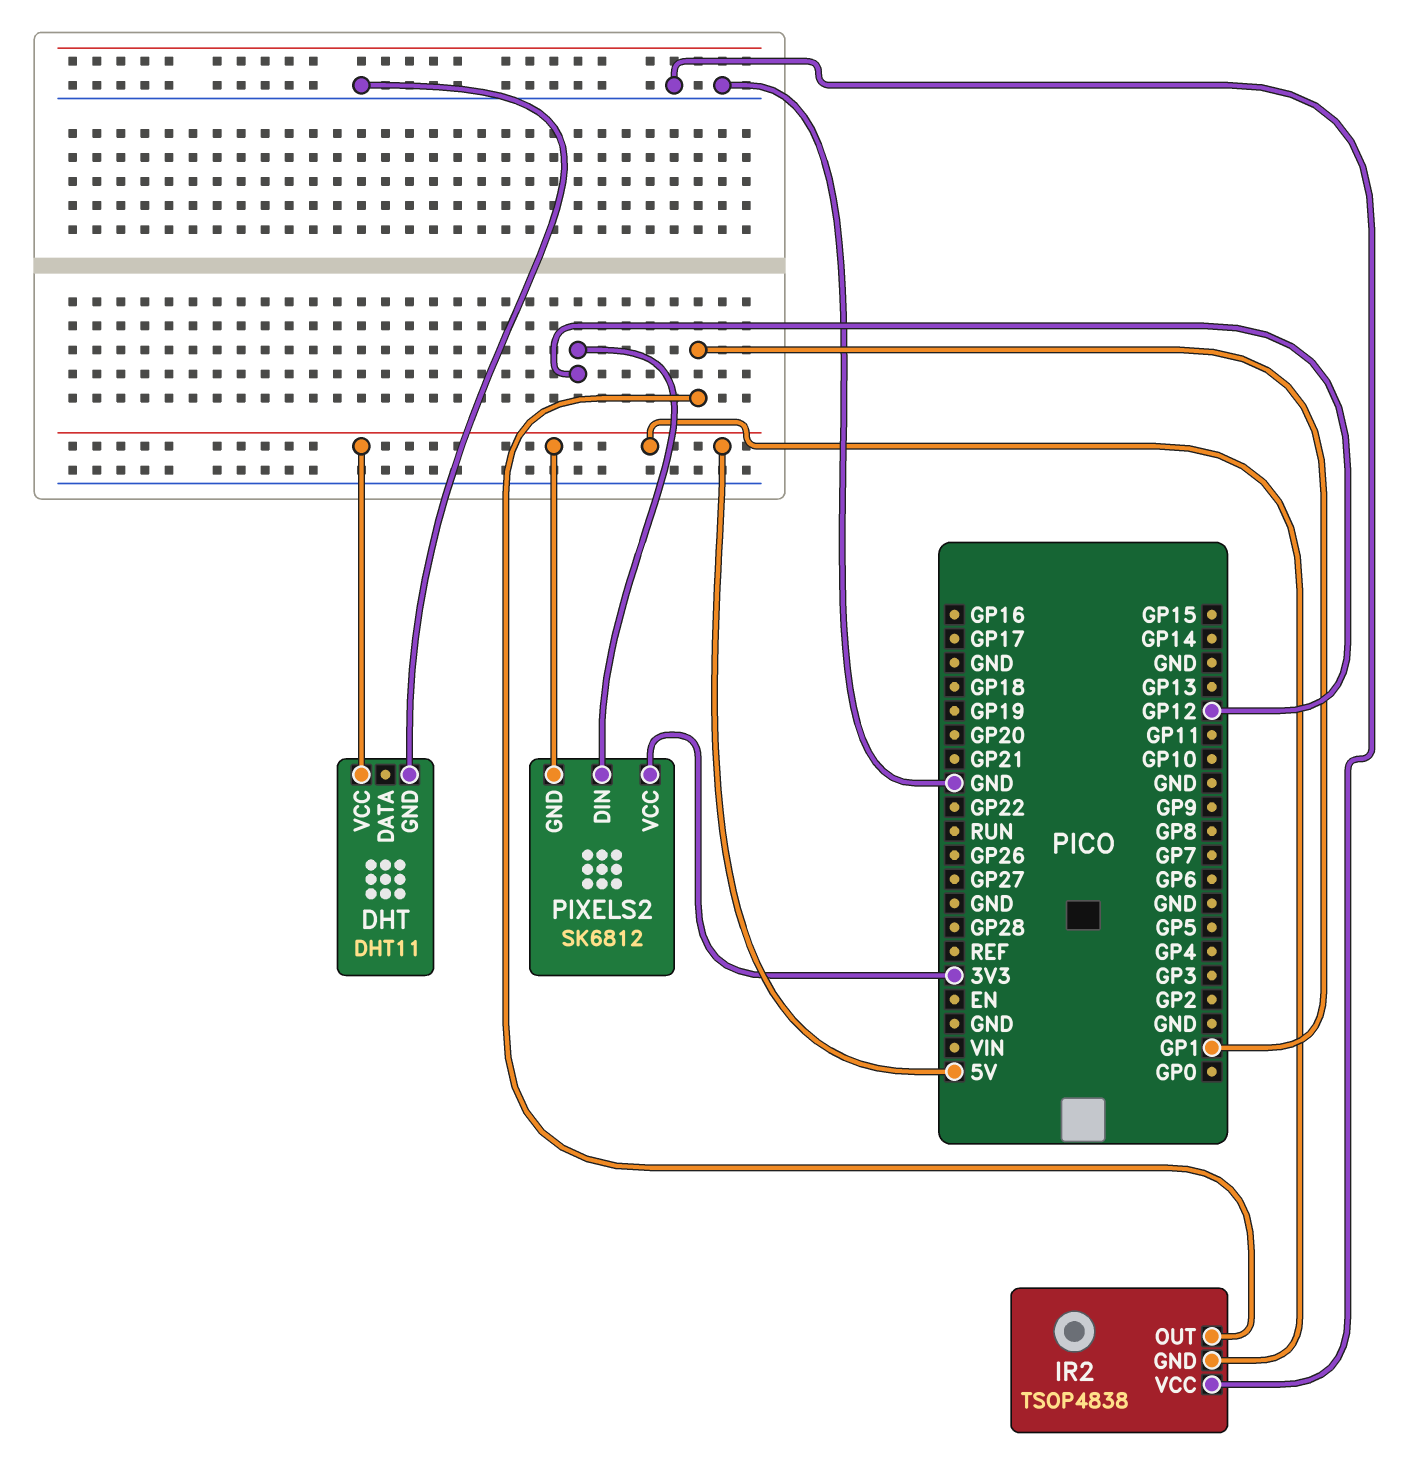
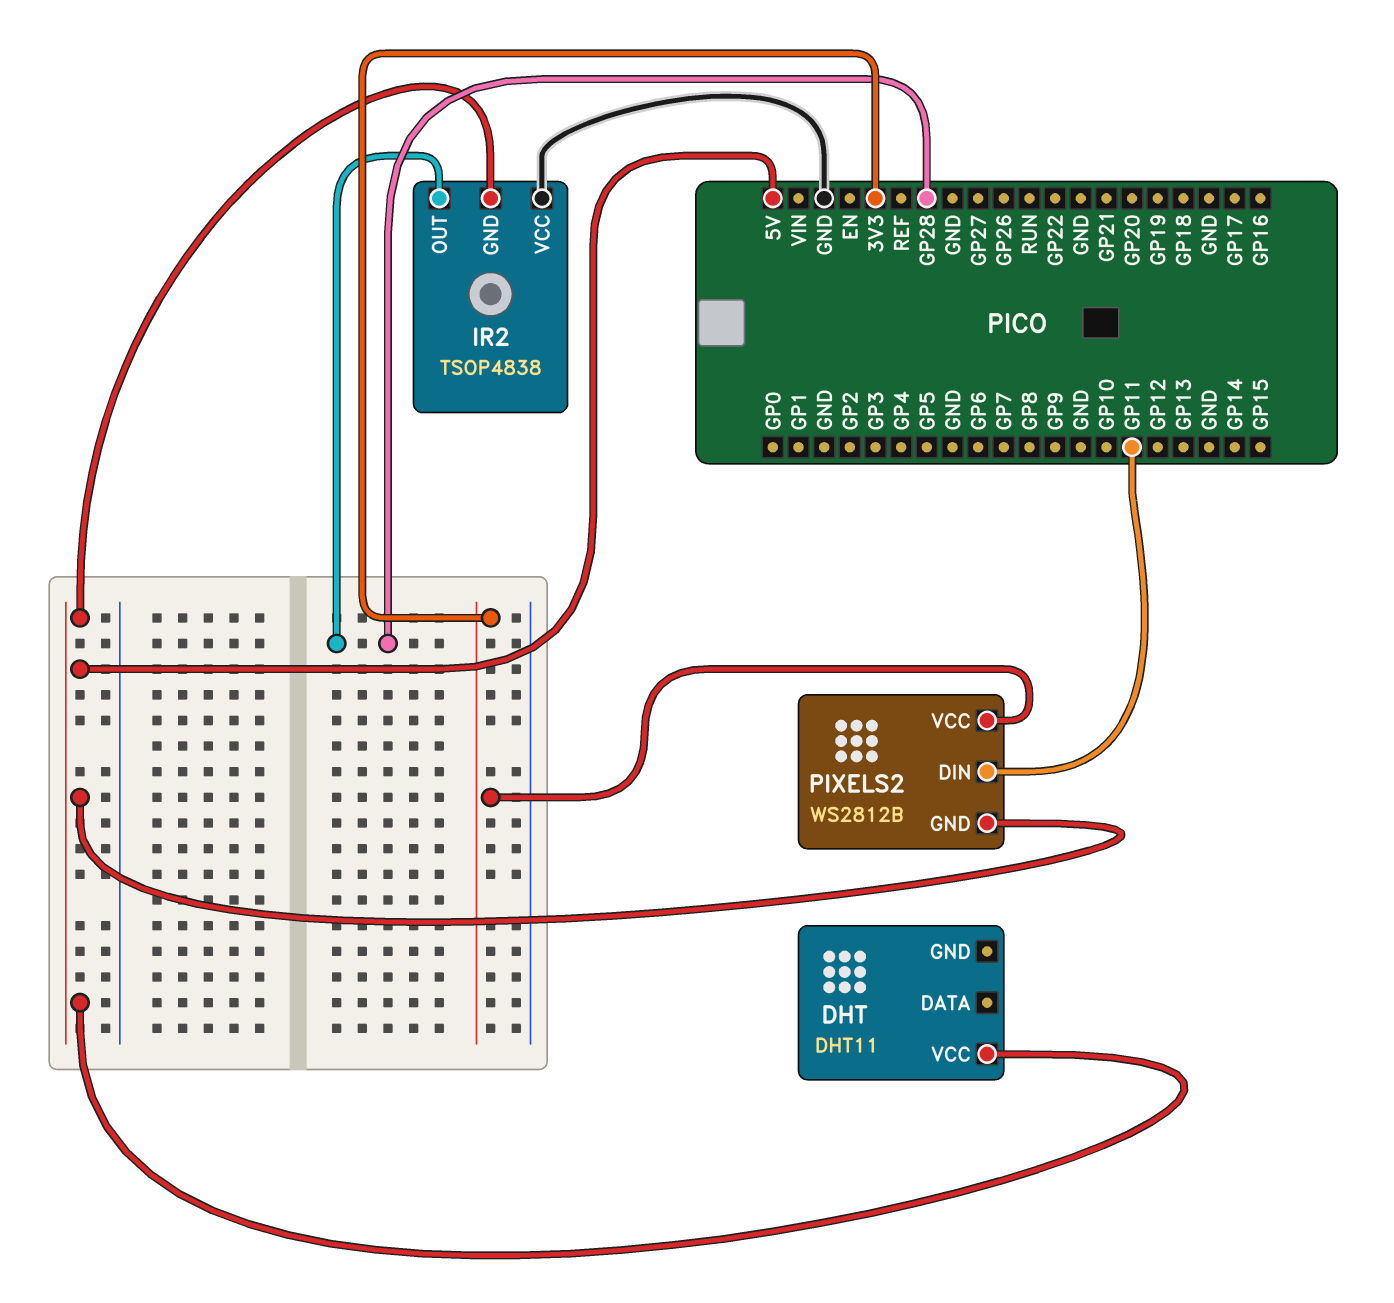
DHT pin GND: GND -> none
IR2 pin OUT: GP1 -> GP28
PIXELS2: SK6812 -> WS2812B
PIXELS2 pin DIN: GP12 -> GP11

